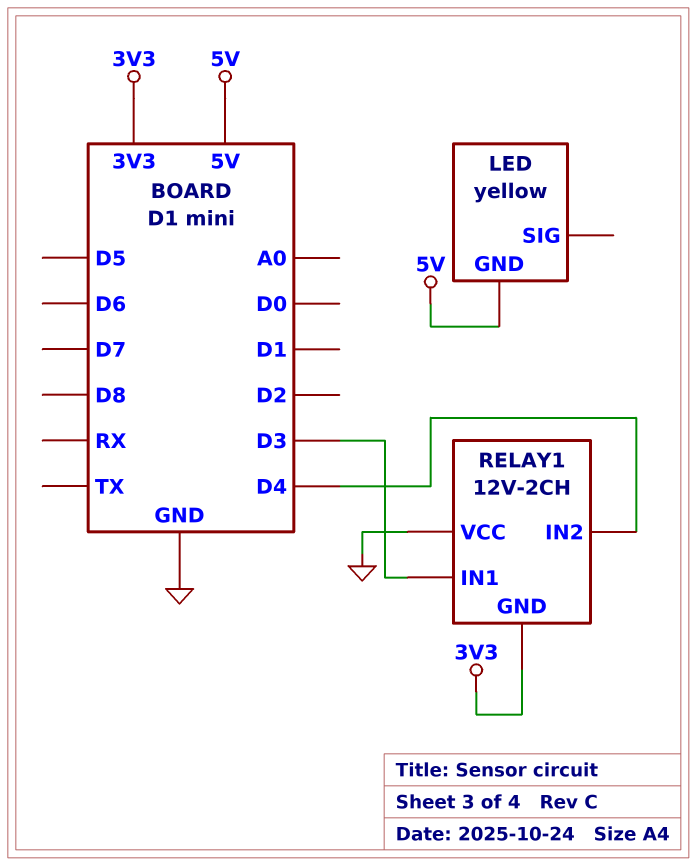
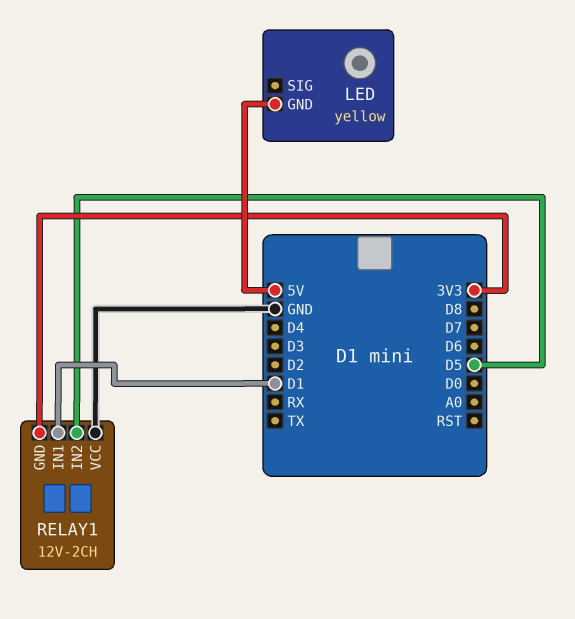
RELAY1 pin IN1: D3 -> D1
RELAY1 pin IN2: D4 -> D5

